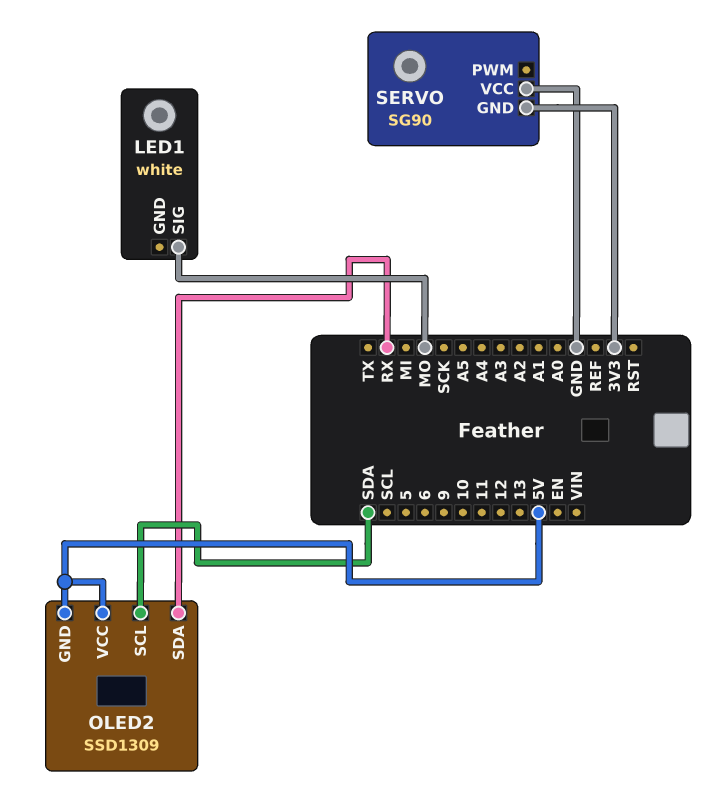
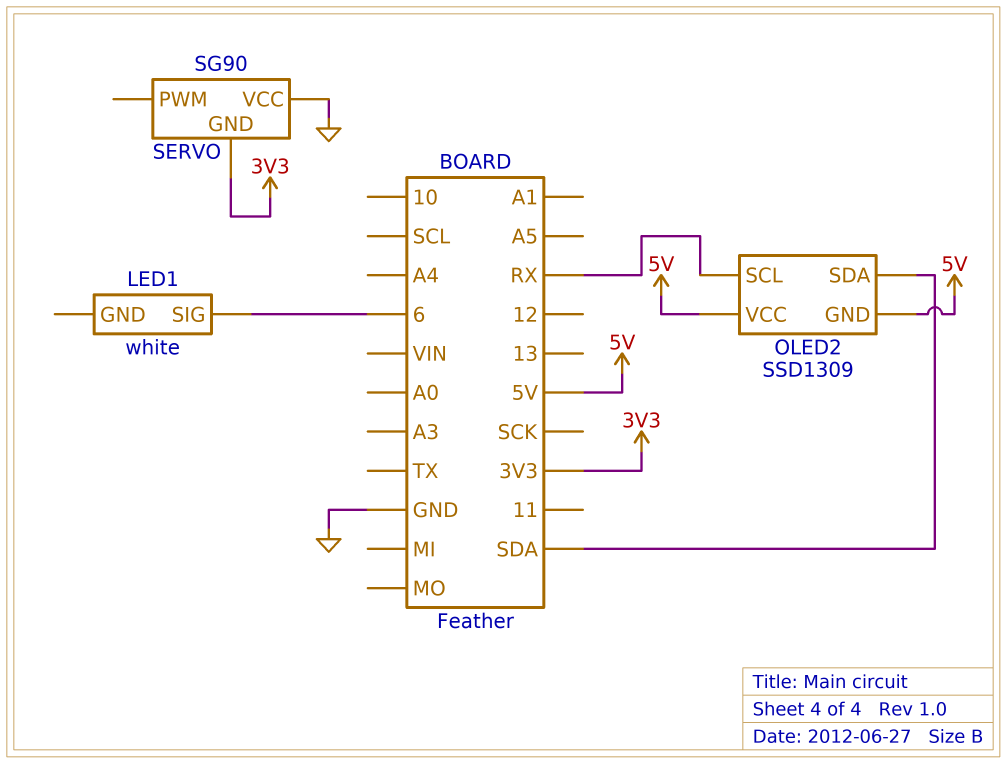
LED1 pin SIG: MO -> 6
OLED2 pin SCL: SDA -> RX
OLED2 pin SDA: RX -> SDA

